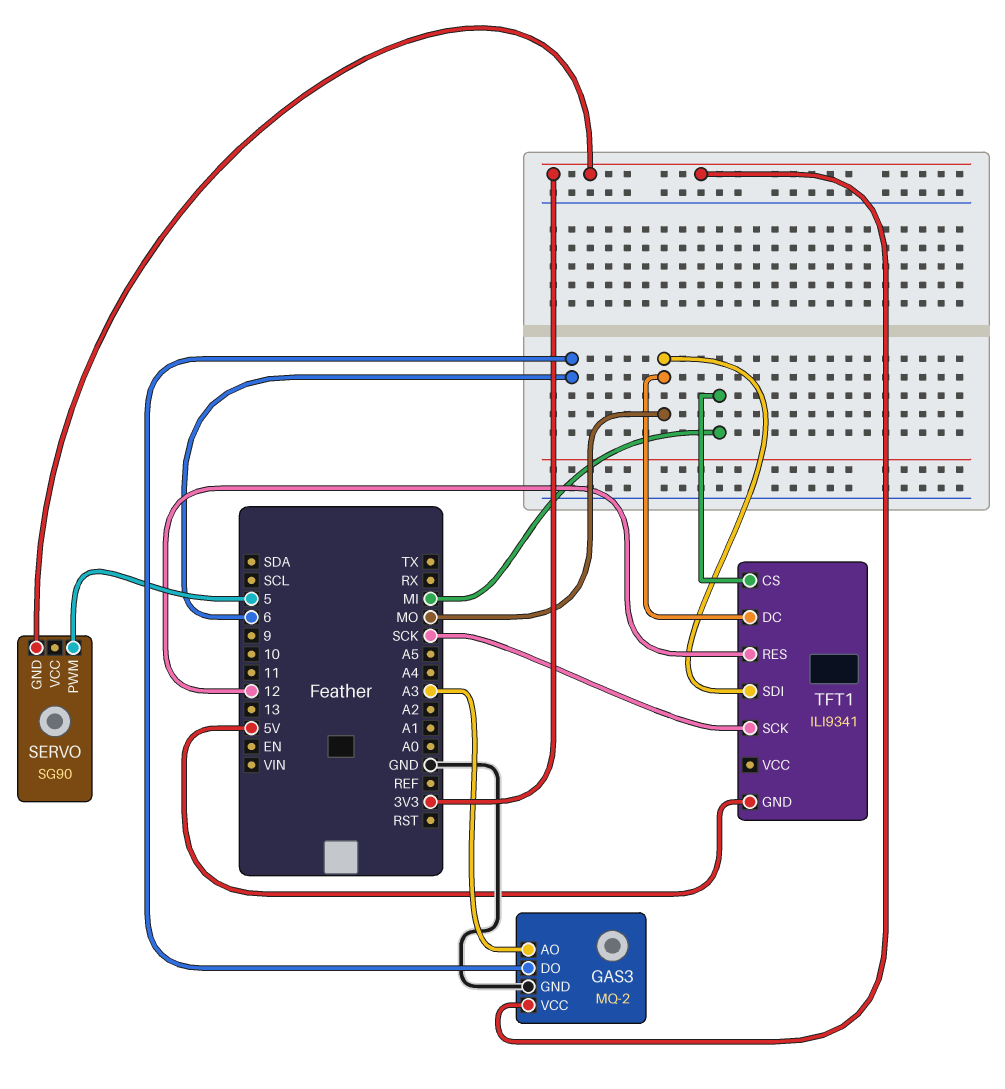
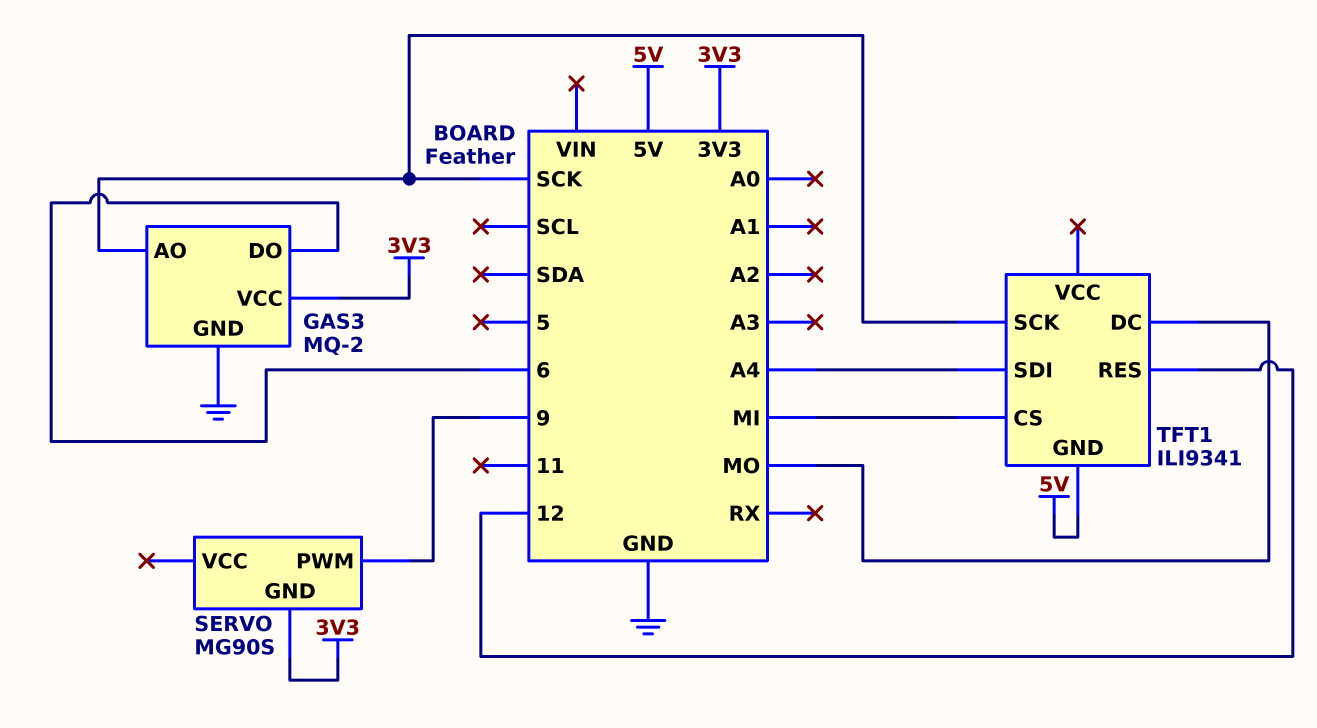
GAS3 pin AO: A3 -> SCK
SERVO: SG90 -> MG90S
SERVO pin PWM: 5 -> 9
TFT1 pin SDI: MO -> A4

